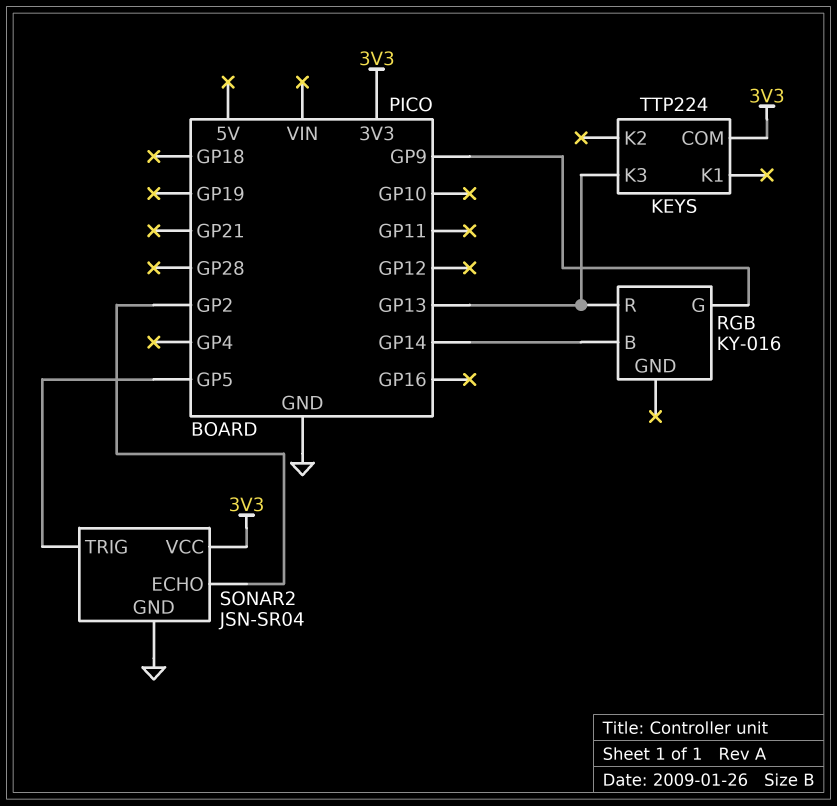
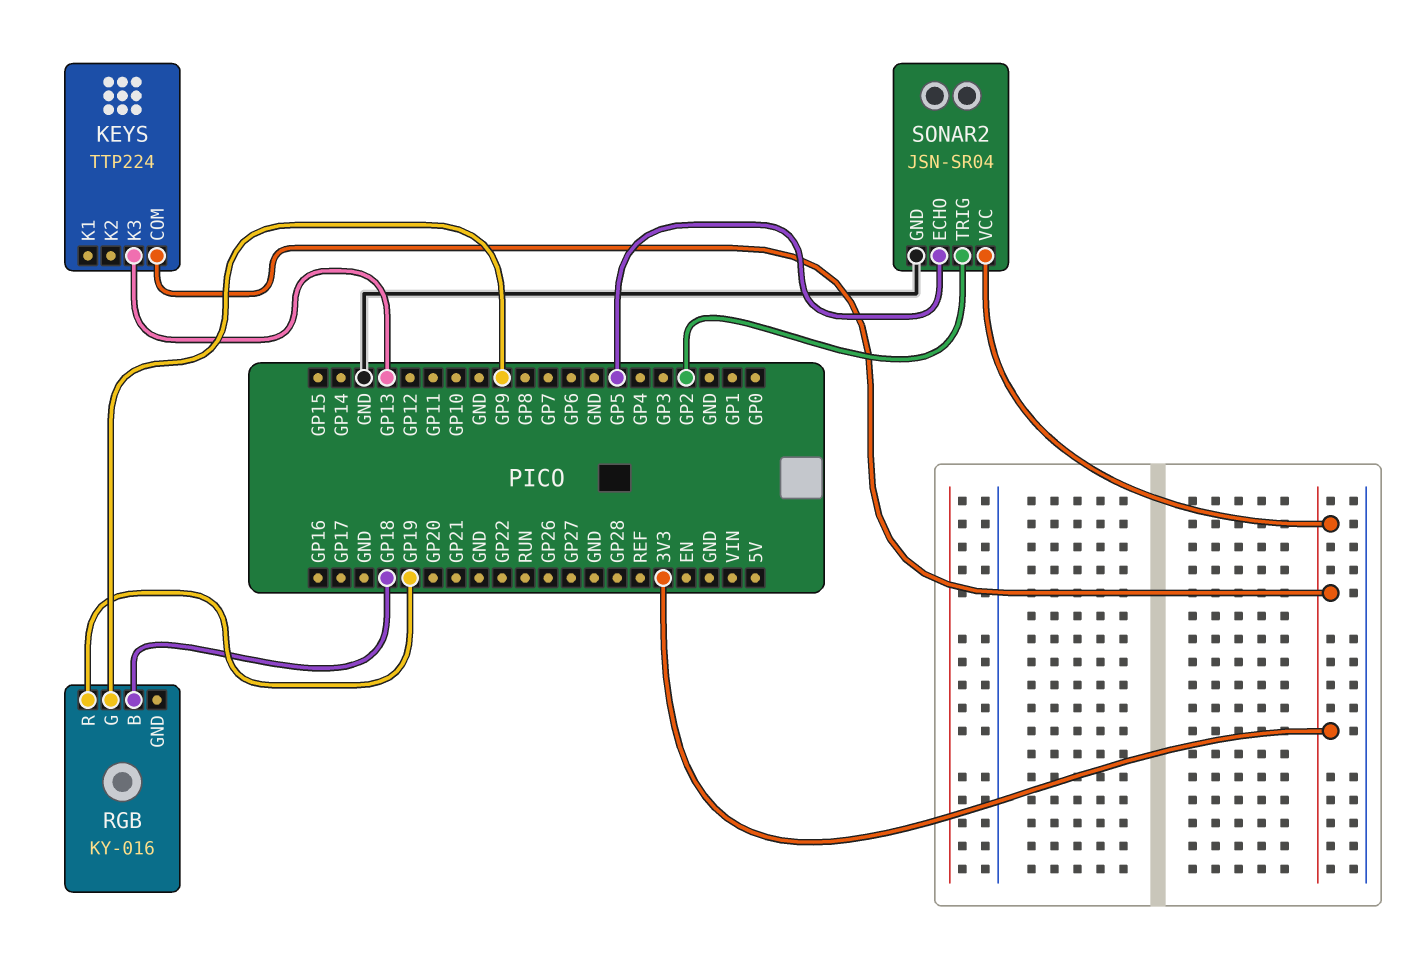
RGB pin B: GP14 -> GP18
RGB pin R: GP13 -> GP19
SONAR2 pin ECHO: GP2 -> GP5
SONAR2 pin TRIG: GP5 -> GP2

